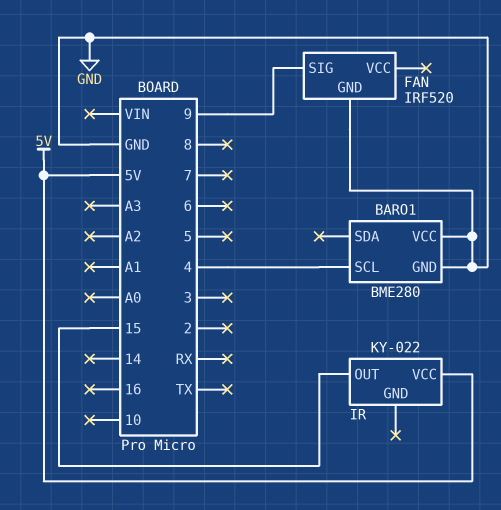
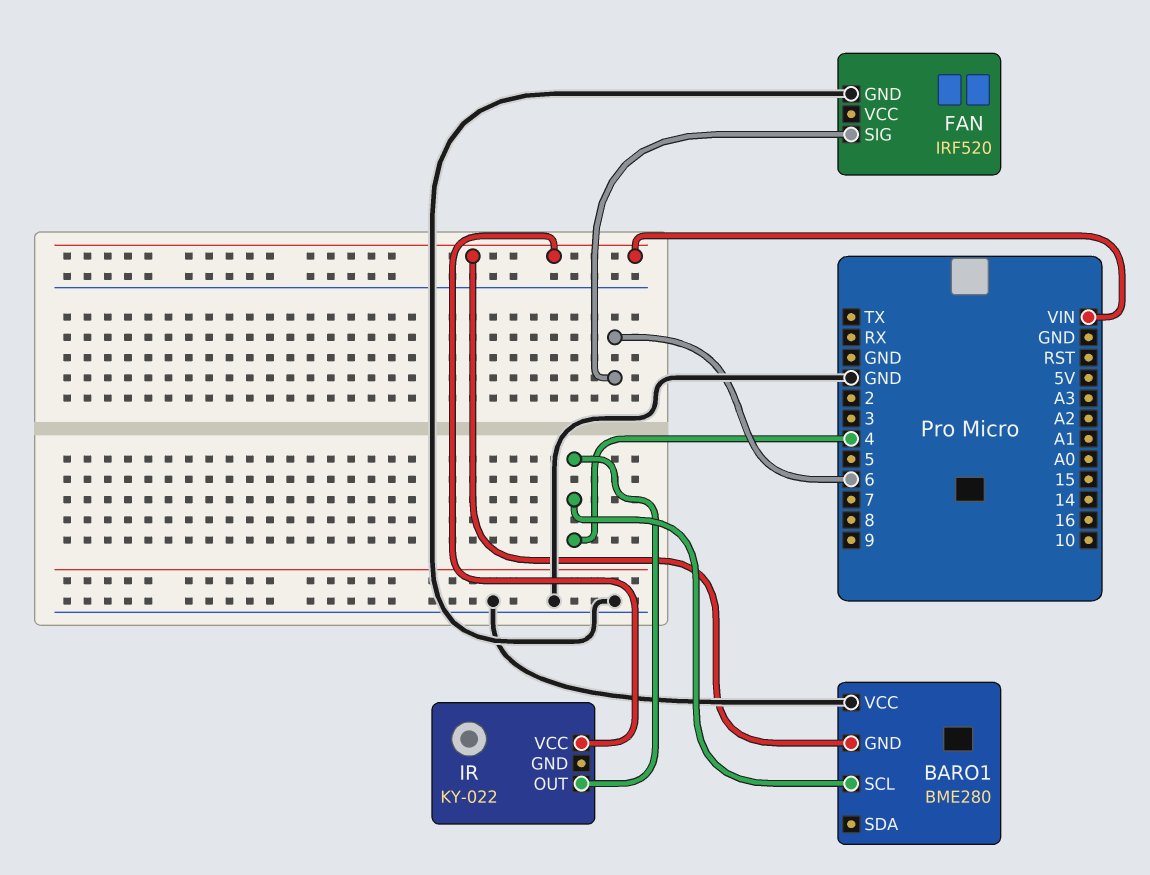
BARO1 pin GND: GND -> VIN
FAN pin SIG: 9 -> 6
IR pin OUT: 15 -> 4
IR pin VCC: 5V -> VIN

